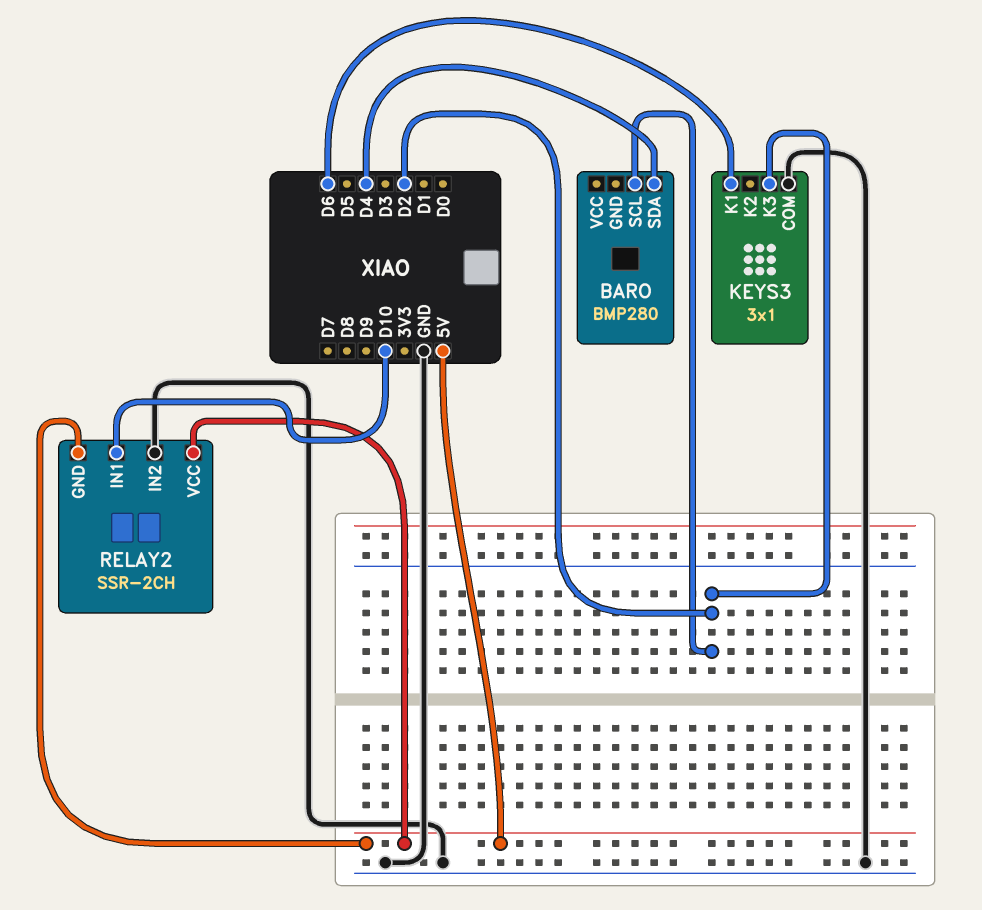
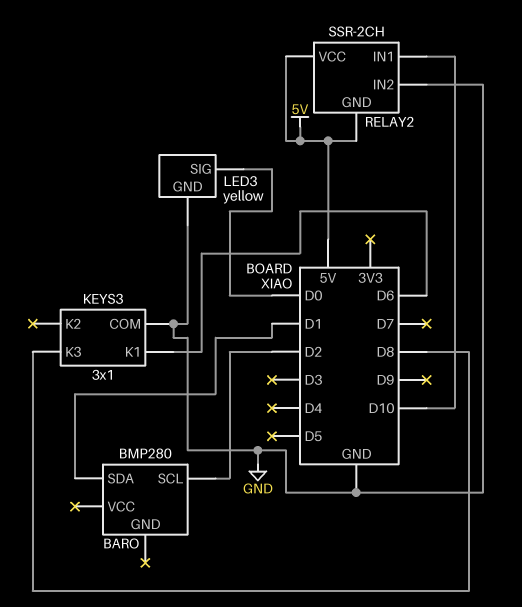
BARO pin SDA: D4 -> D1
KEYS3 pin K3: D2 -> D8
LED3: none -> yellow
LED3 pin GND: none -> GND
LED3 pin SIG: none -> D0

